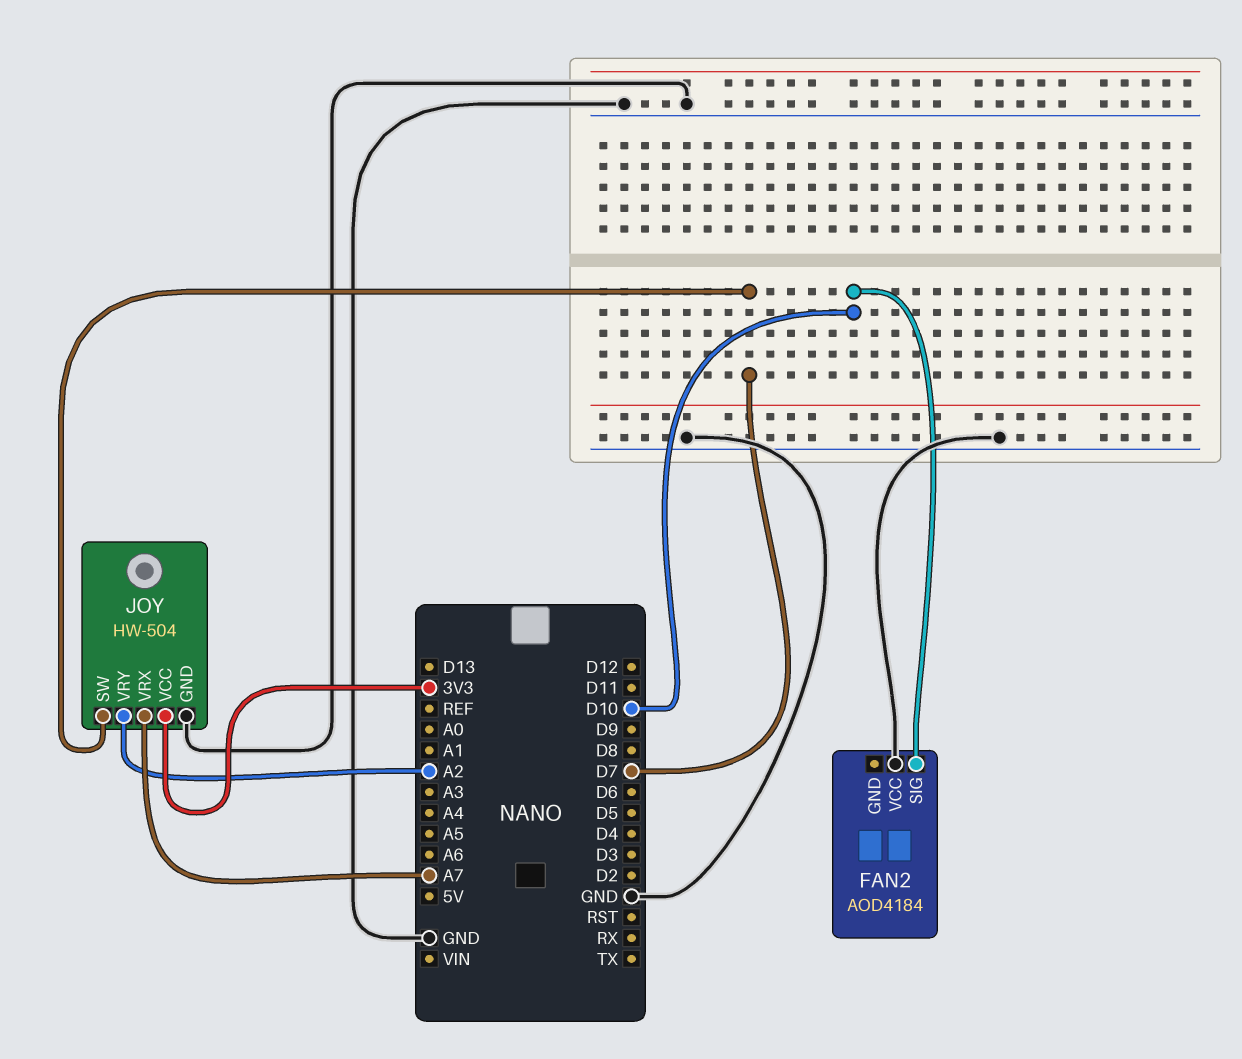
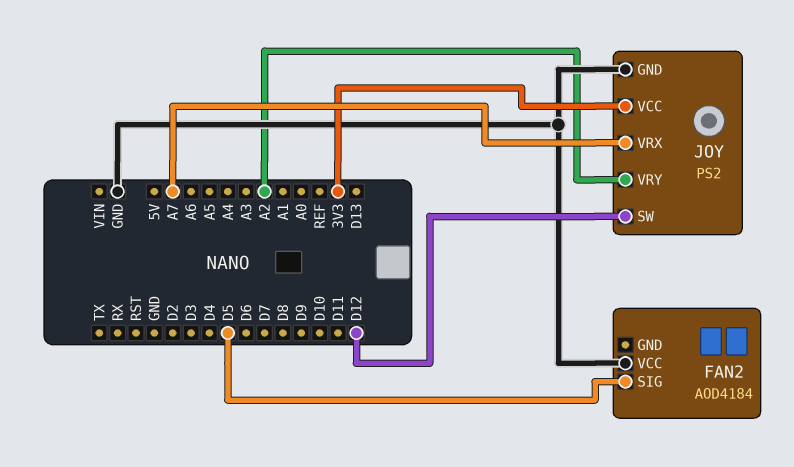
FAN2 pin SIG: D10 -> D5
JOY: HW-504 -> PS2
JOY pin SW: D7 -> D12

